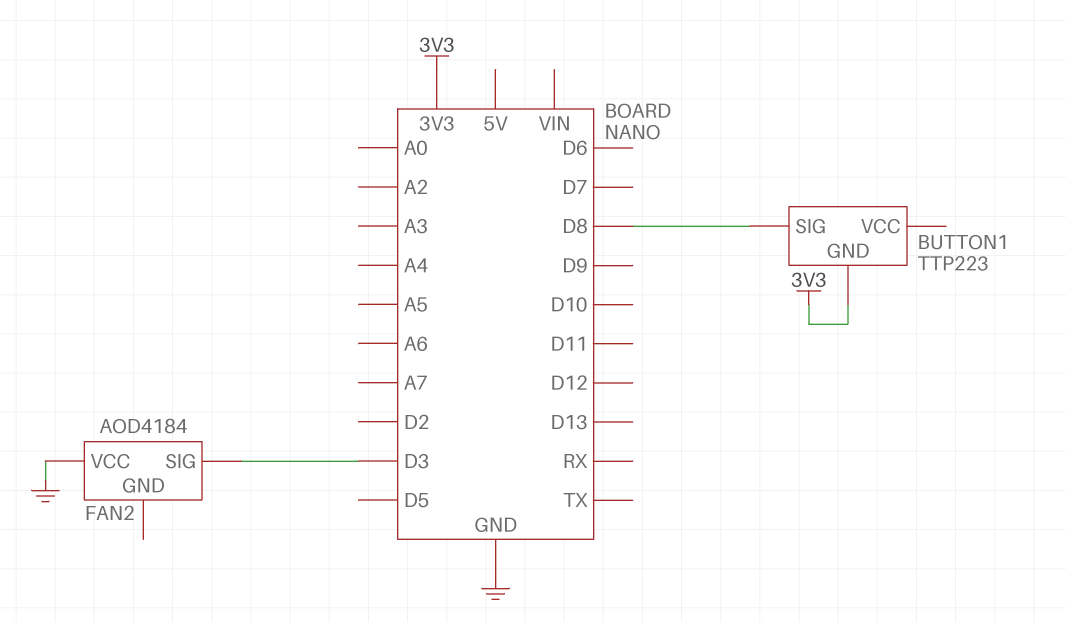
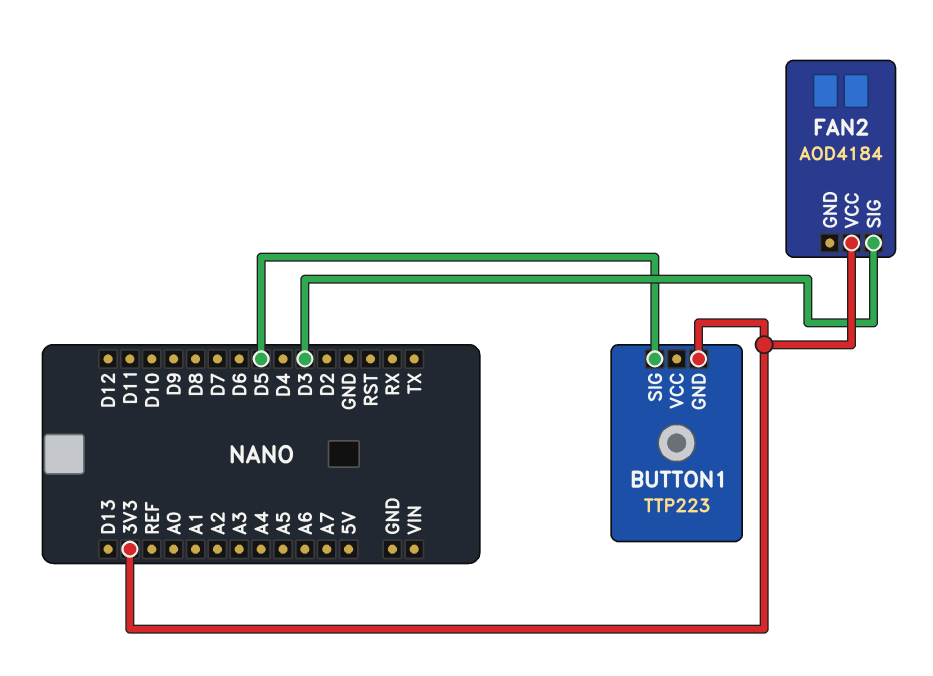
BUTTON1 pin SIG: D8 -> D5
FAN2 pin VCC: GND -> 3V3

